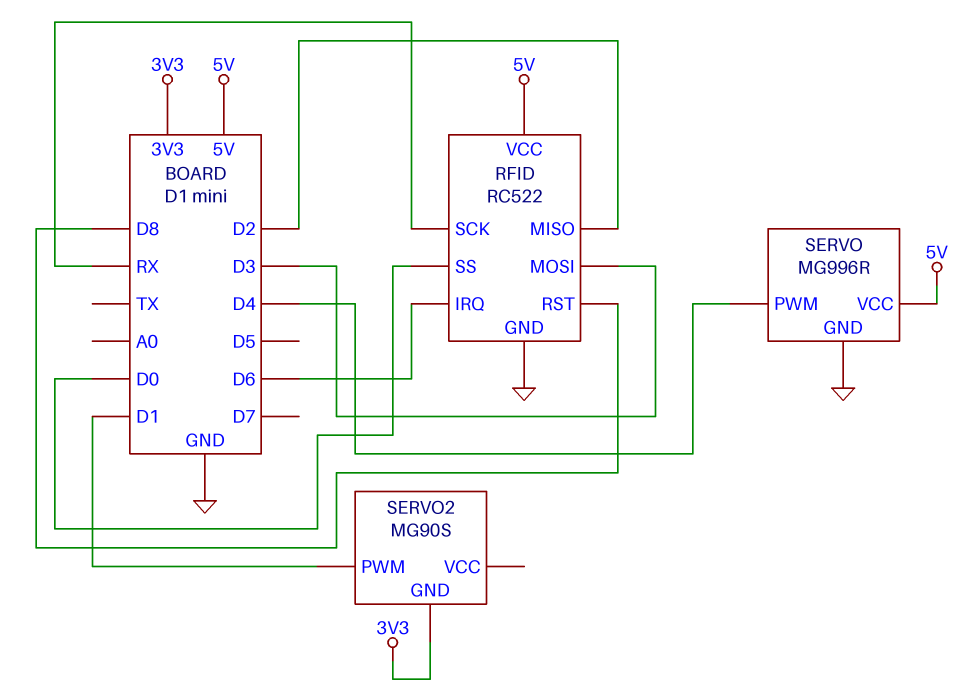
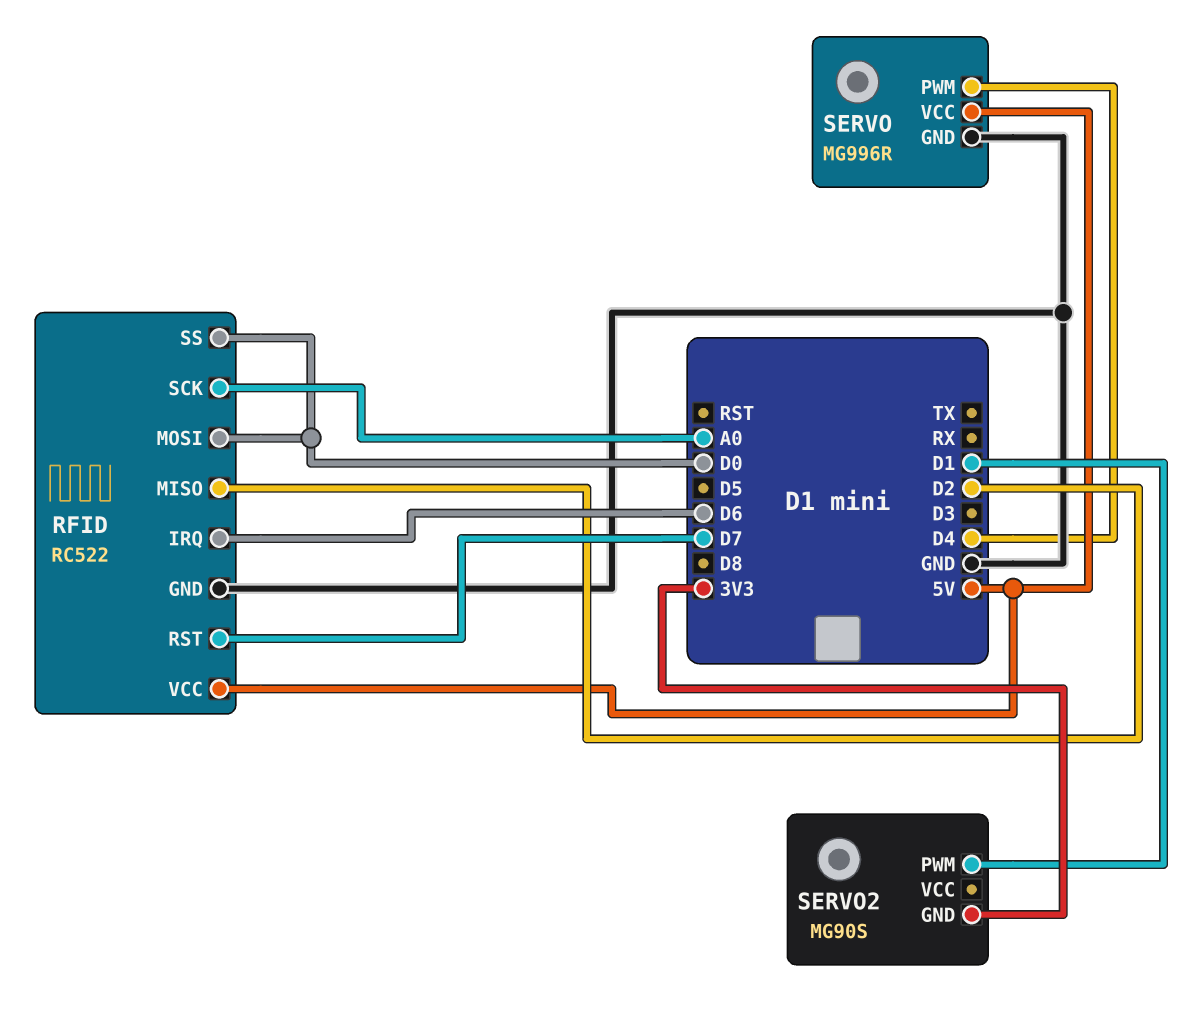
RFID pin MOSI: D3 -> D0
RFID pin RST: D8 -> D7
RFID pin SCK: RX -> A0

